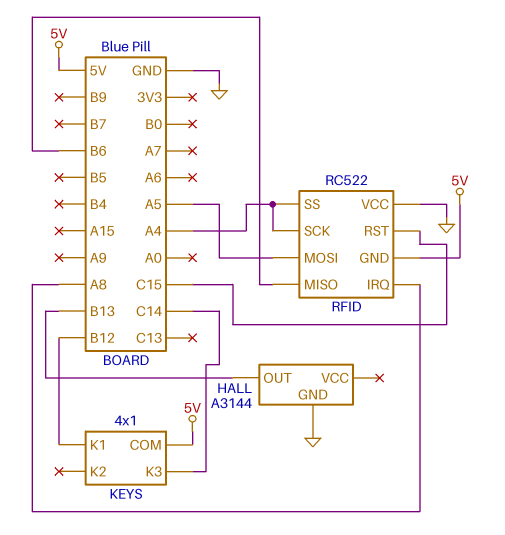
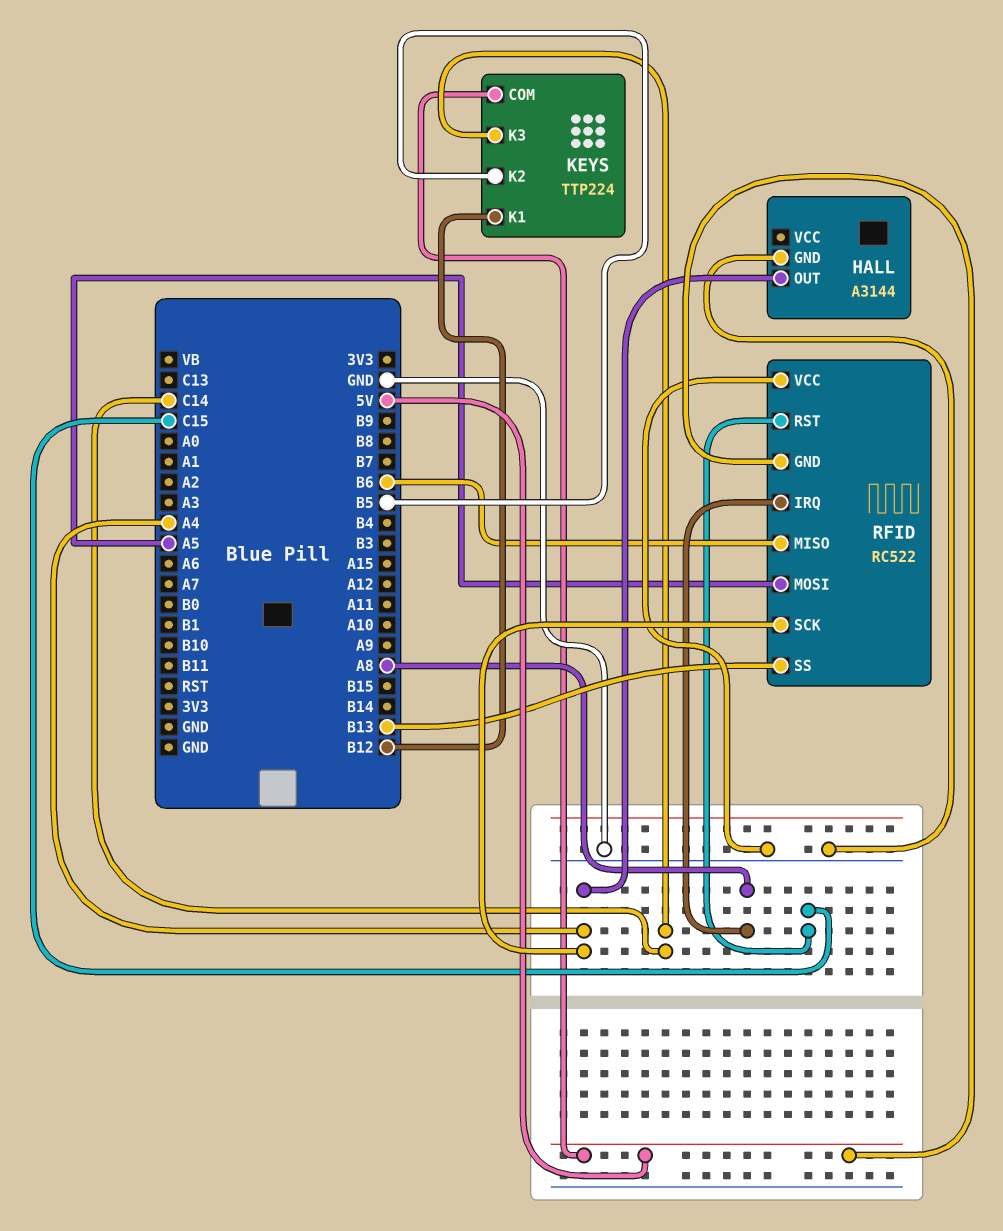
HALL pin OUT: B13 -> A4
KEYS: 4x1 -> TTP224
KEYS pin K2: none -> B5
RFID pin SS: A4 -> B13

